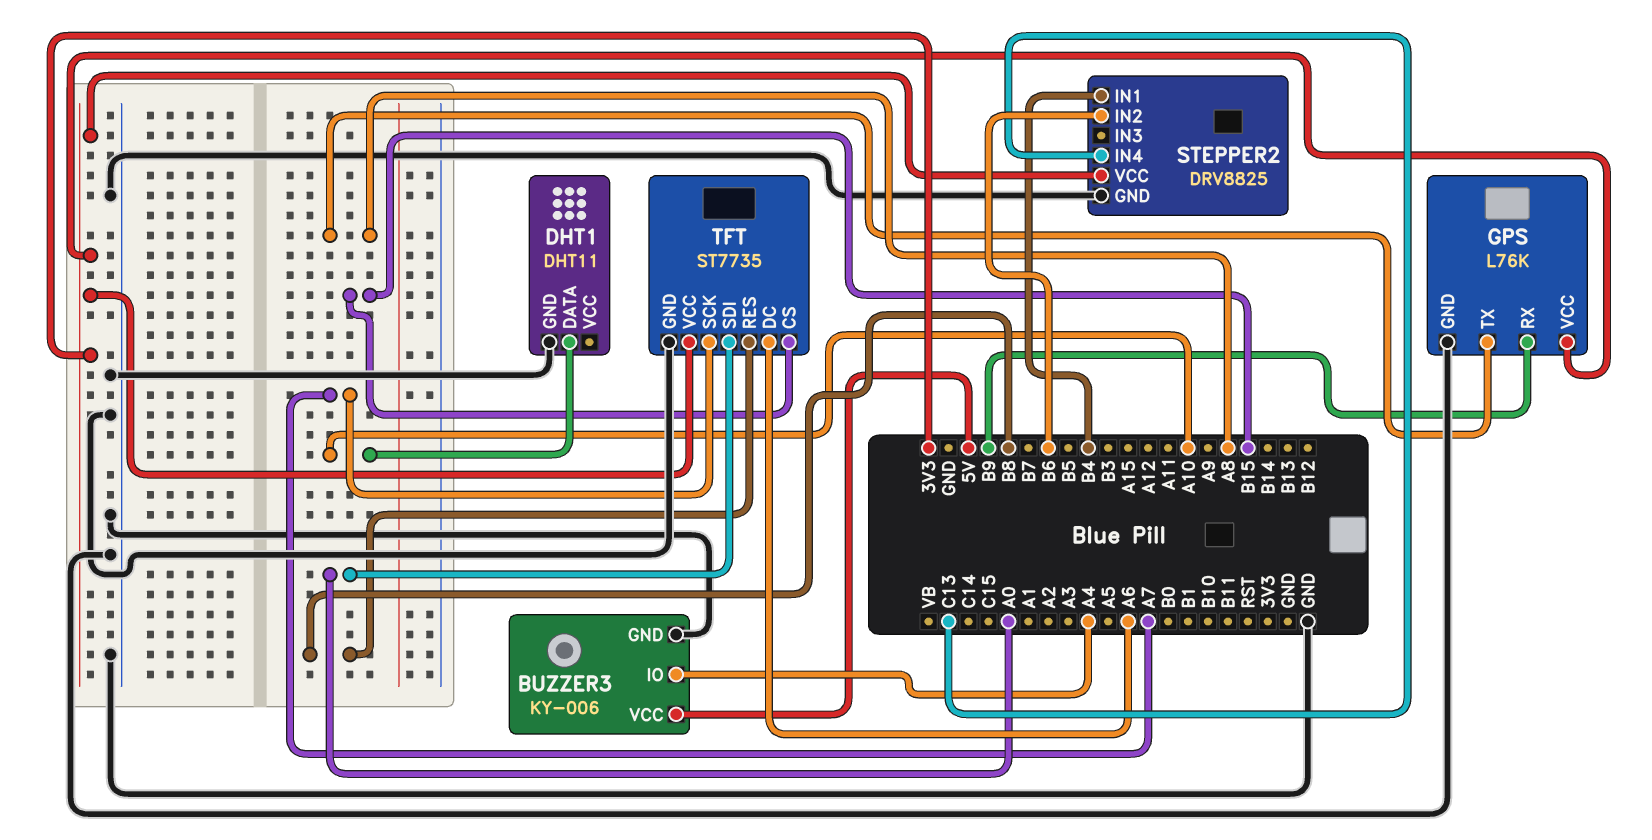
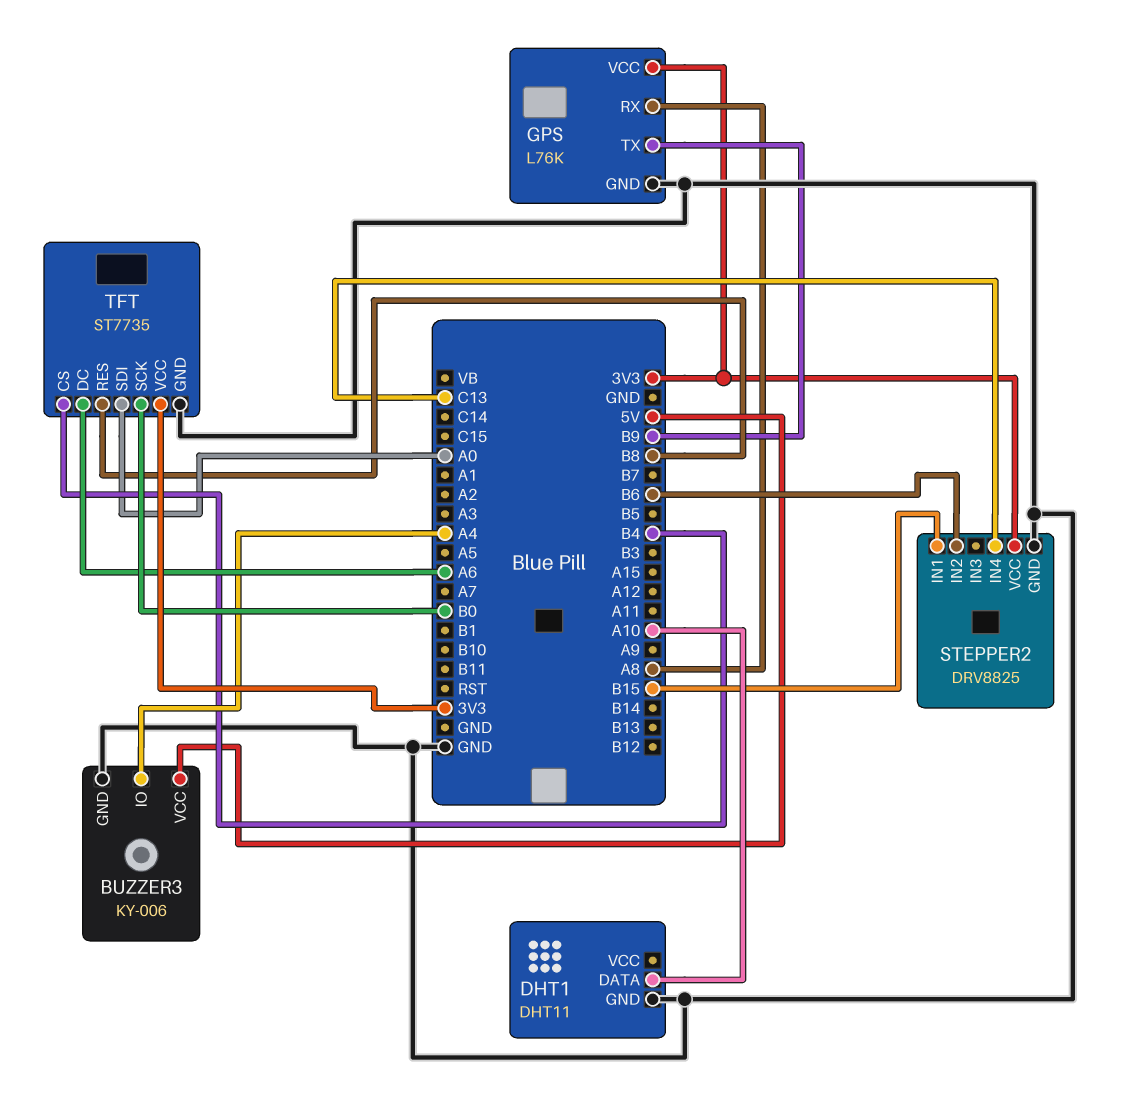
GPS pin RX: B9 -> A8
GPS pin TX: A8 -> B9
STEPPER2 pin IN1: B4 -> B15
TFT pin CS: B15 -> B4
TFT pin SCK: A7 -> B0

